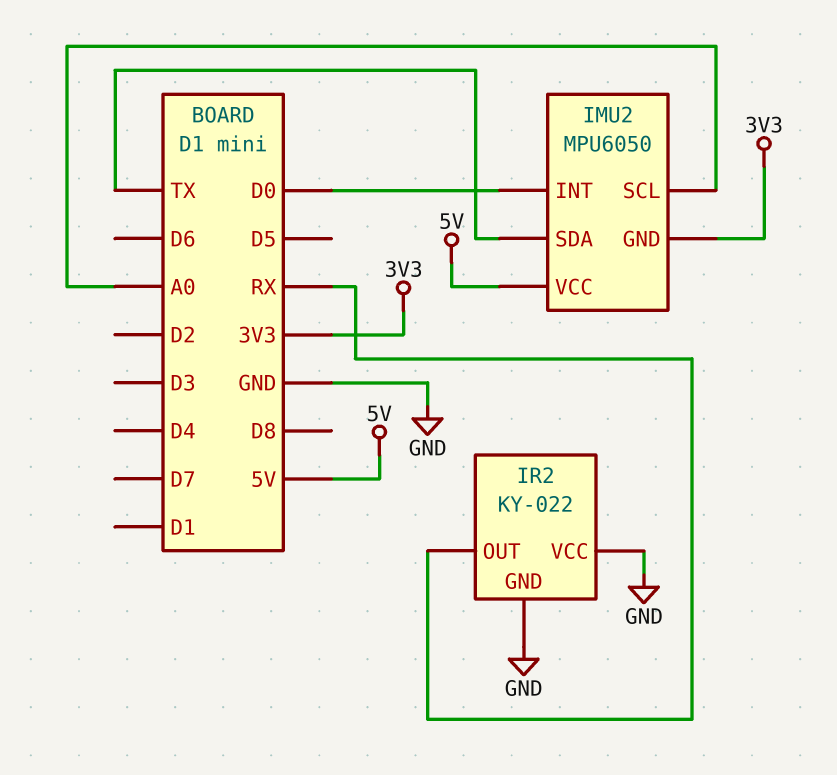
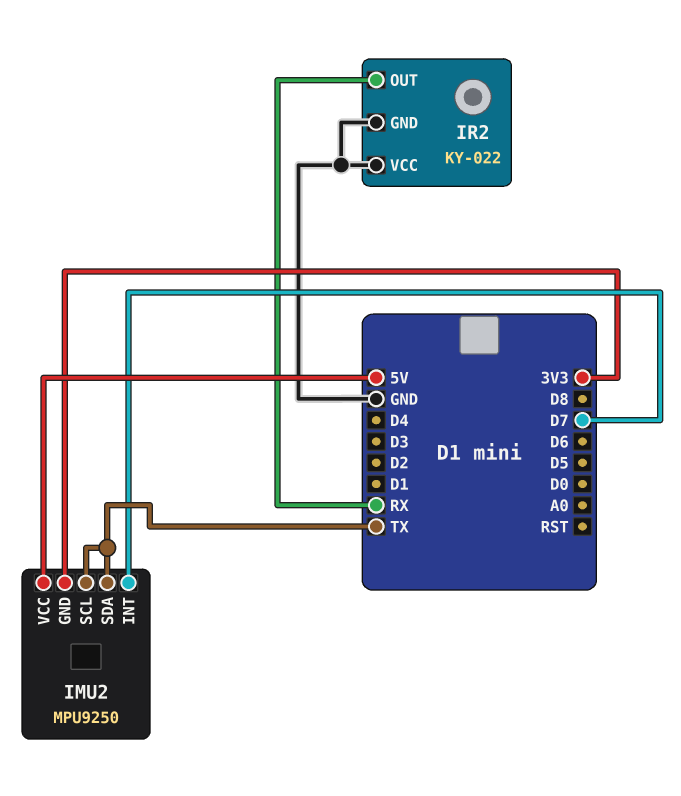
IMU2: MPU6050 -> MPU9250
IMU2 pin INT: D0 -> D7
IMU2 pin SCL: A0 -> TX

